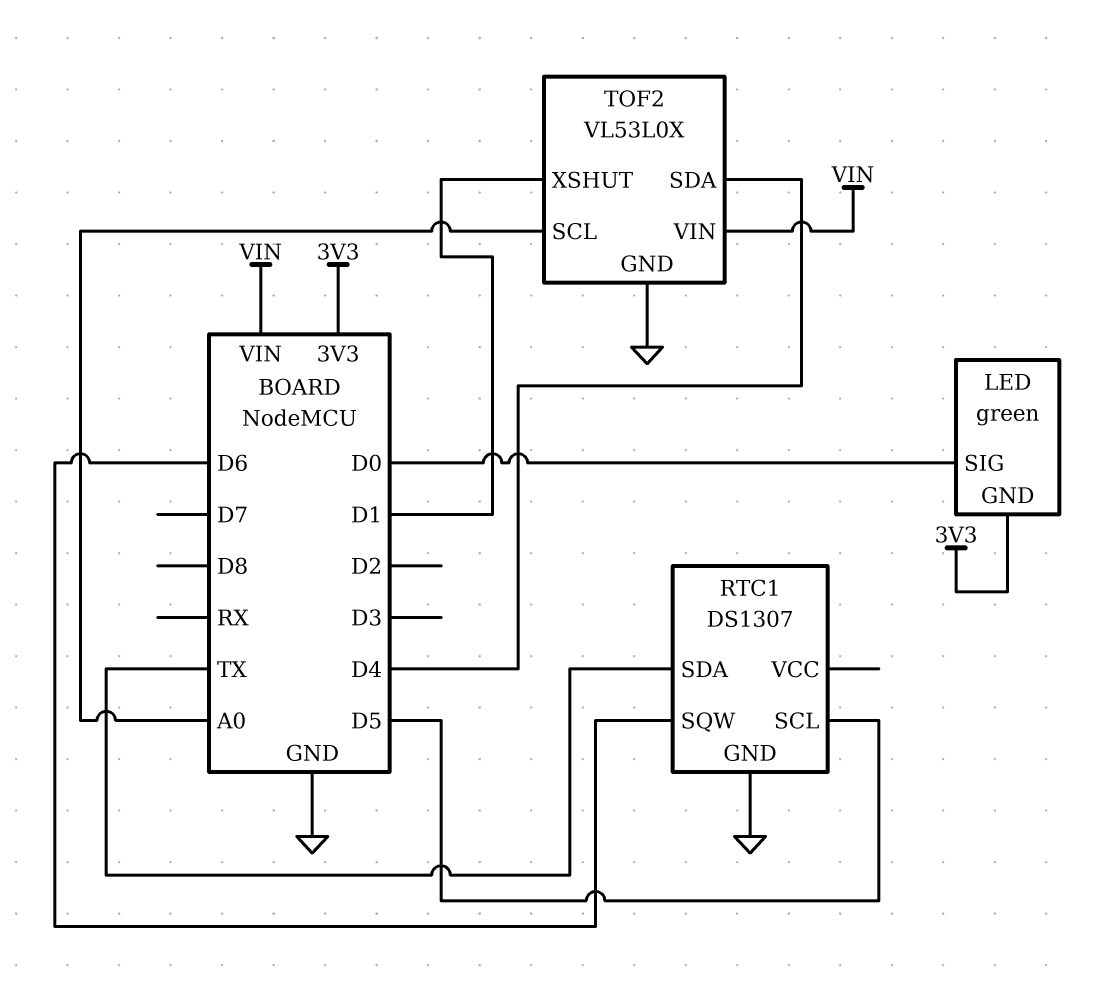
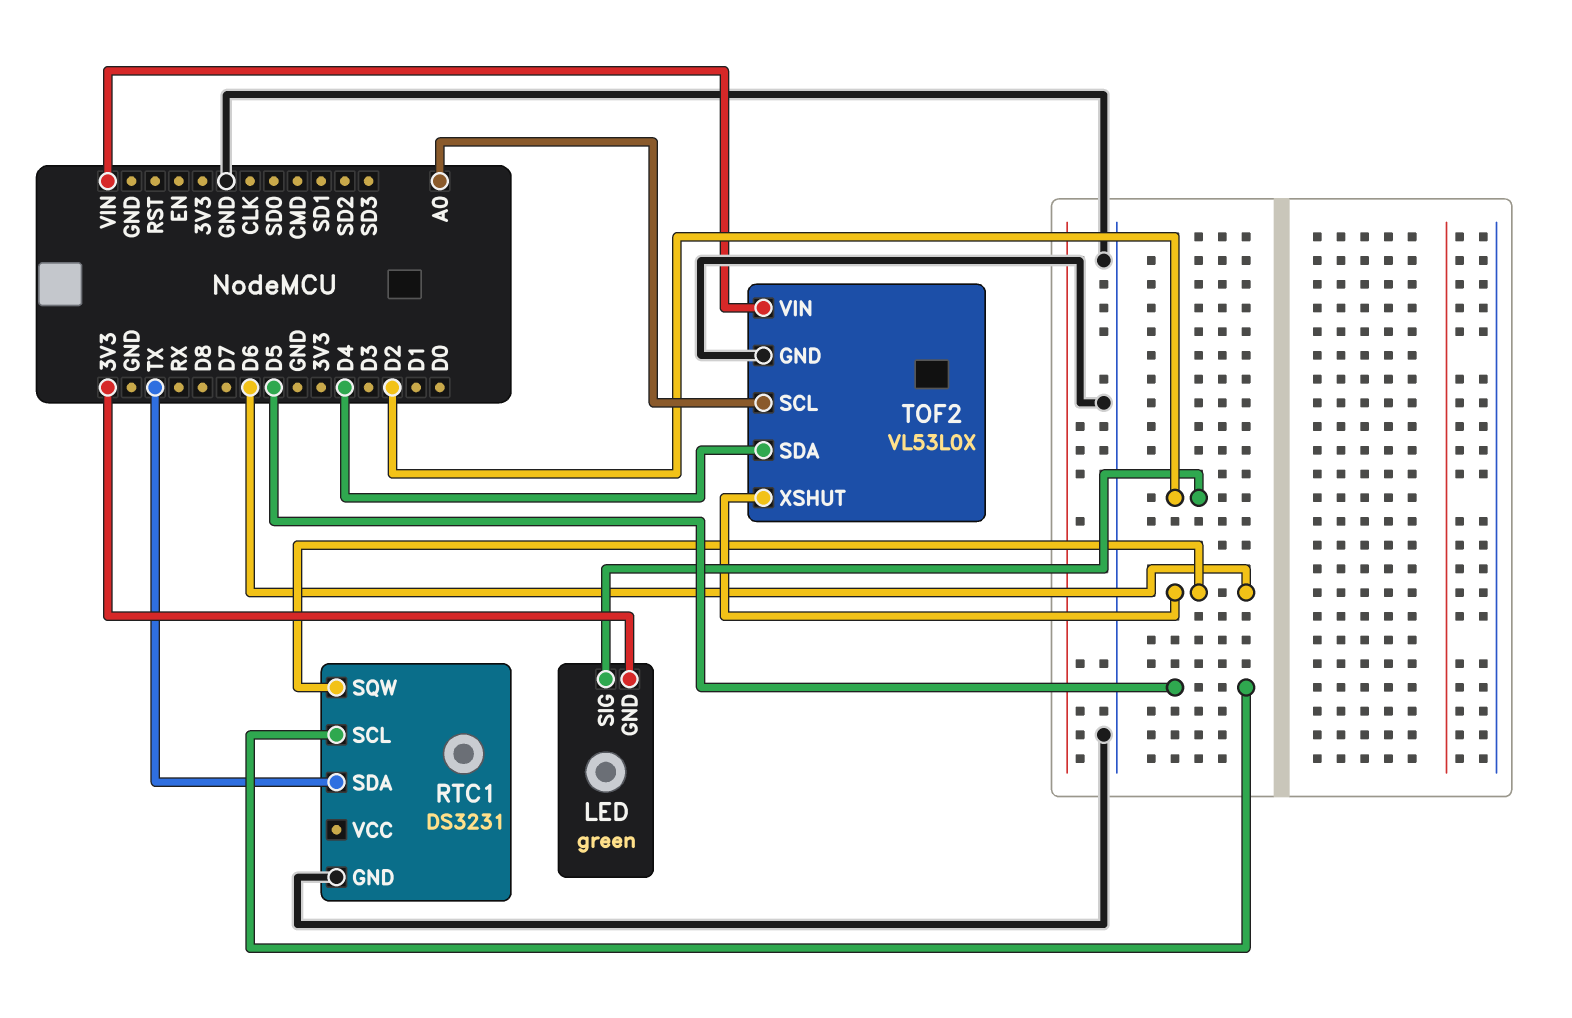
LED pin SIG: D0 -> D2
RTC1: DS1307 -> DS3231
TOF2 pin XSHUT: D1 -> D6

